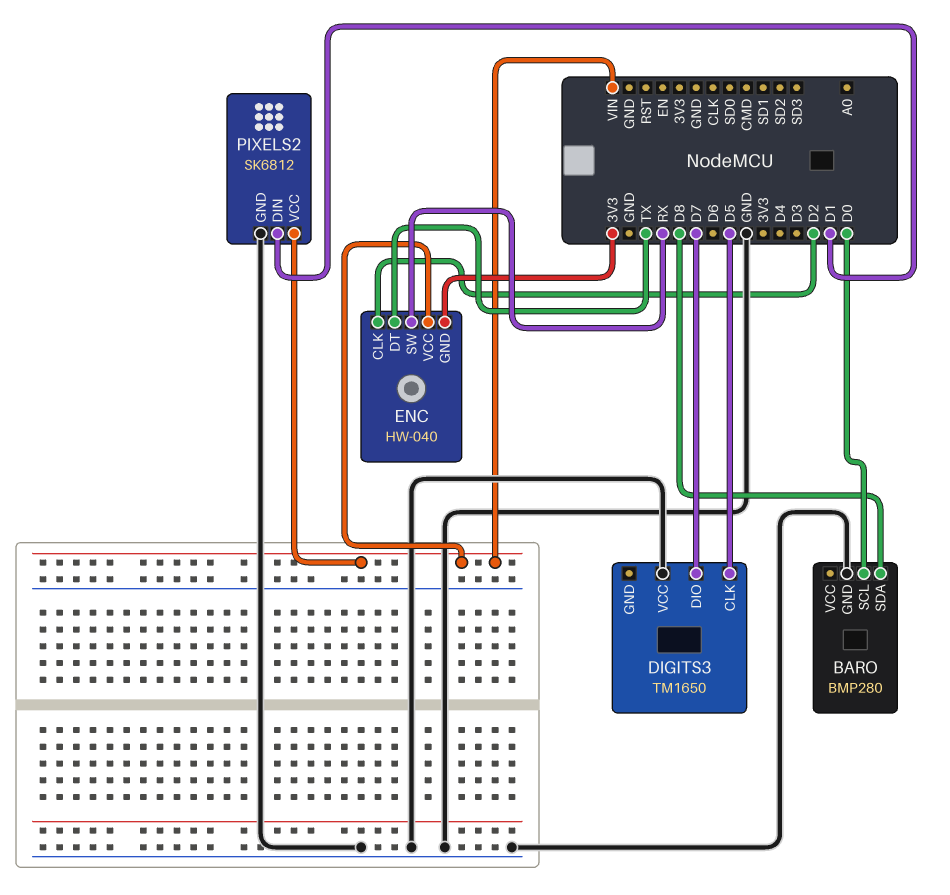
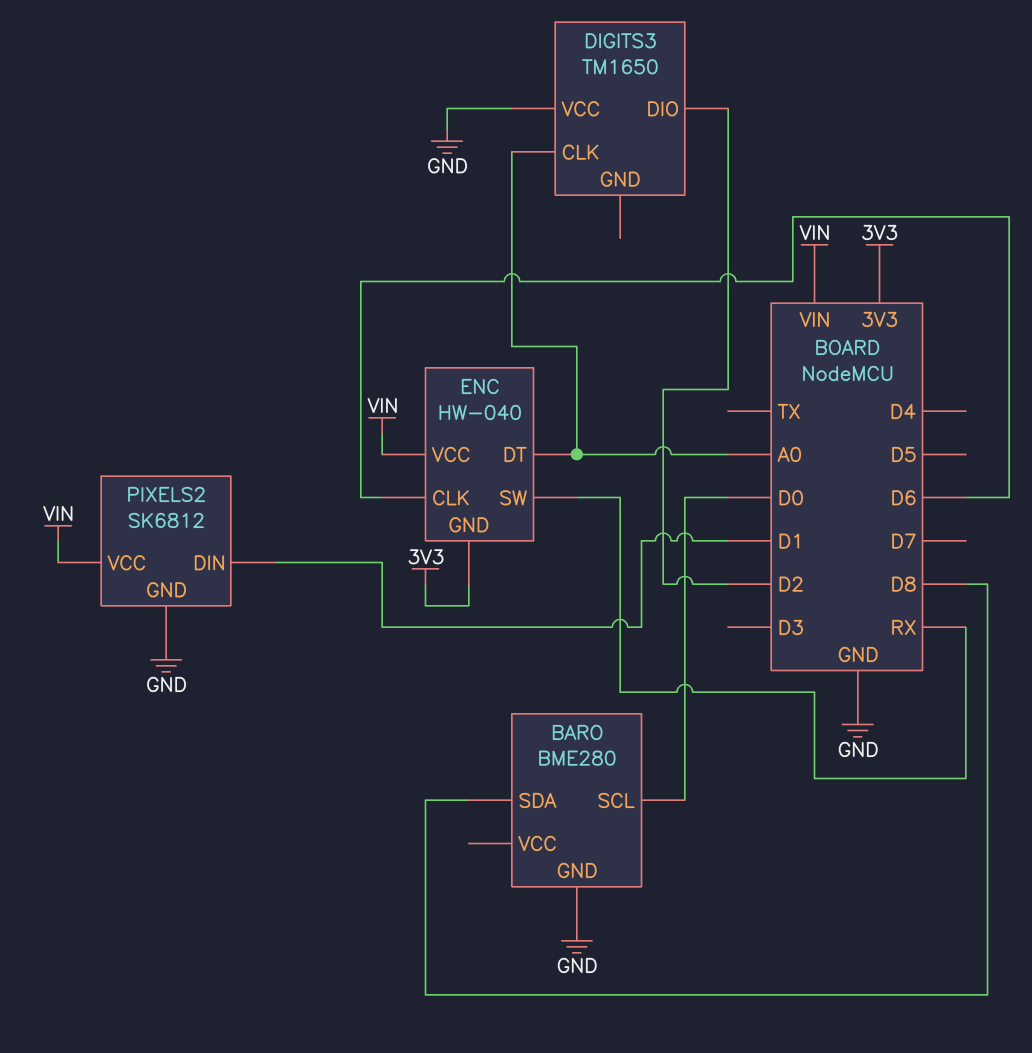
BARO: BMP280 -> BME280
DIGITS3 pin CLK: D5 -> A0
DIGITS3 pin DIO: D7 -> D2
ENC pin CLK: D2 -> D6
ENC pin DT: TX -> A0

